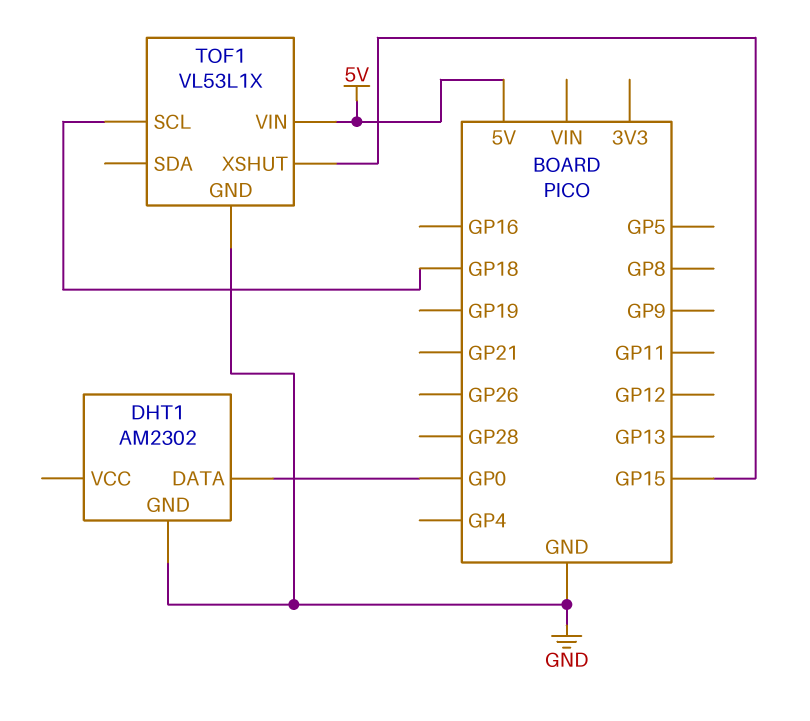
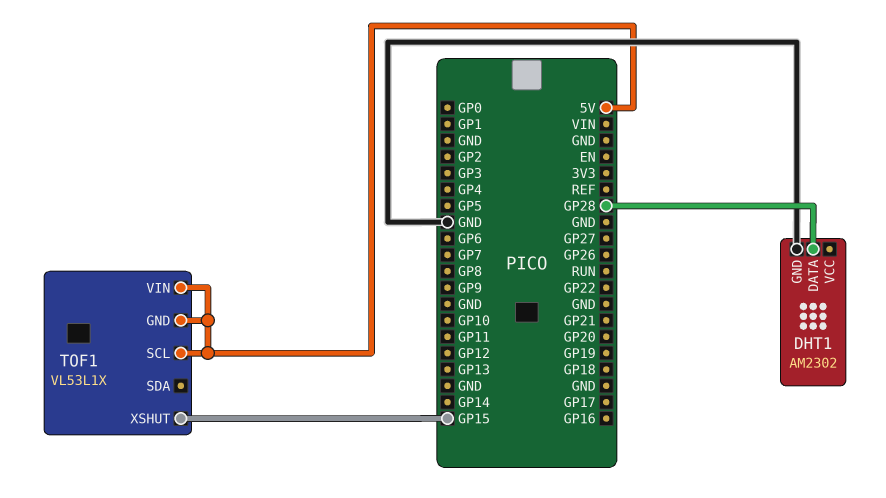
DHT1 pin DATA: GP0 -> GP28
TOF1 pin GND: GND -> 5V
TOF1 pin SCL: GP18 -> 5V

